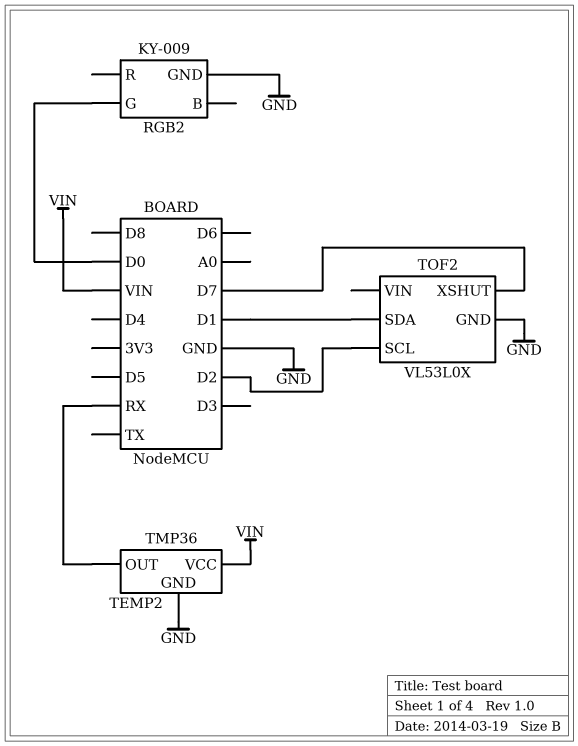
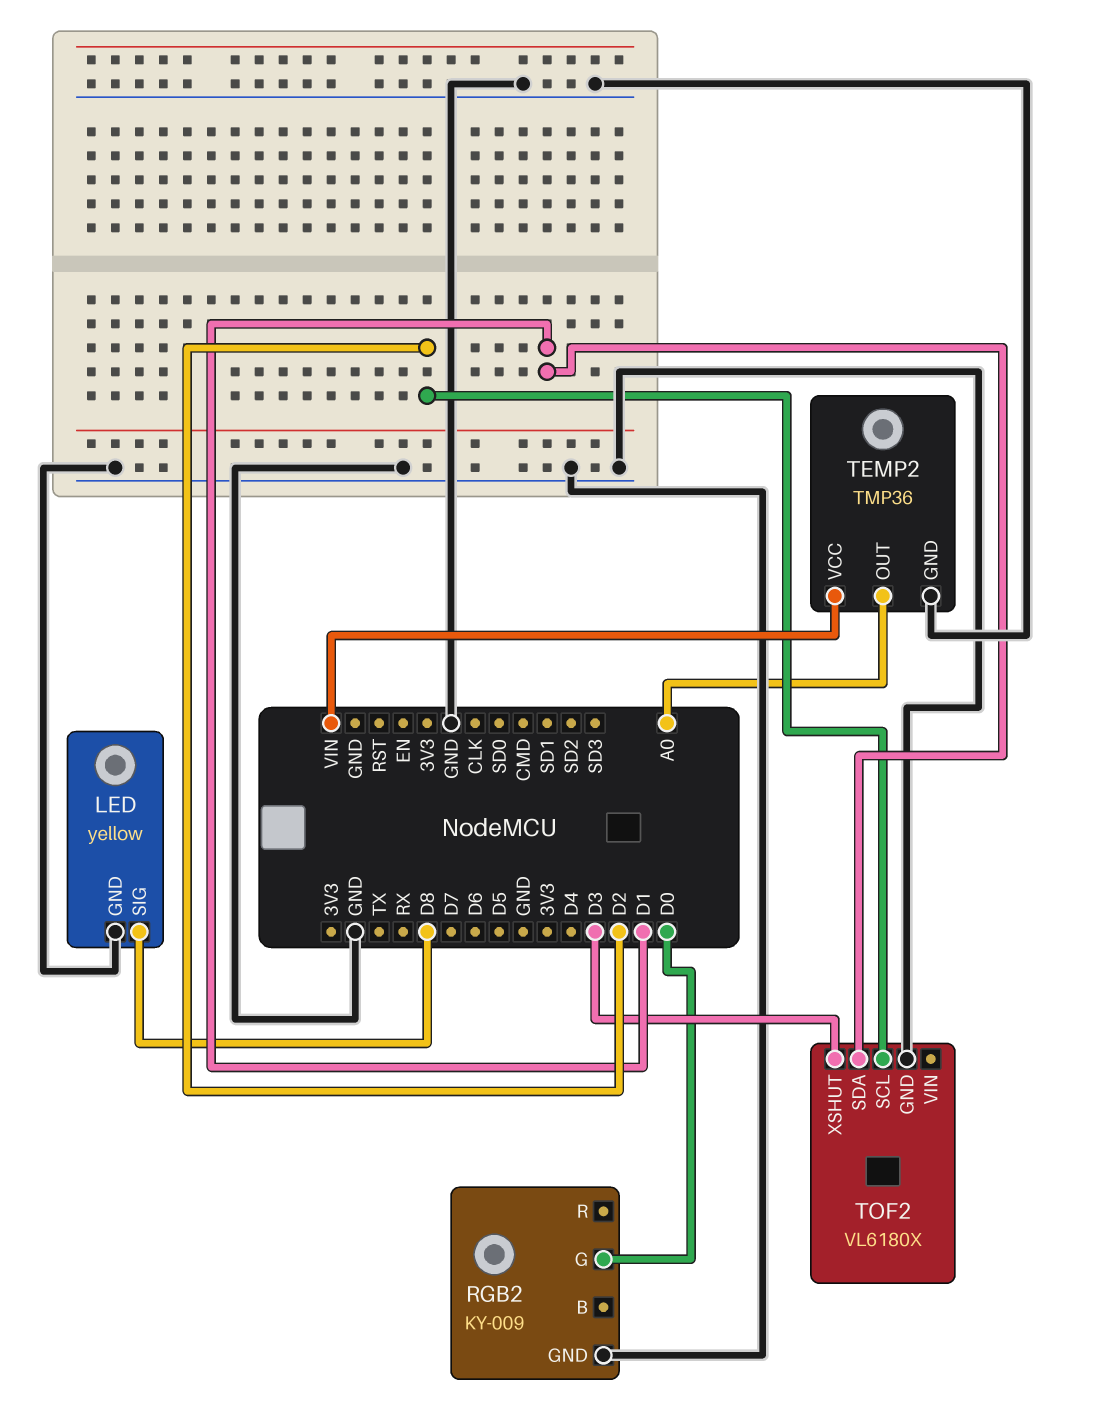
LED: none -> yellow
LED pin GND: none -> GND
LED pin SIG: none -> D8
TEMP2 pin OUT: RX -> A0
TOF2: VL53L0X -> VL6180X
TOF2 pin XSHUT: D7 -> D3

